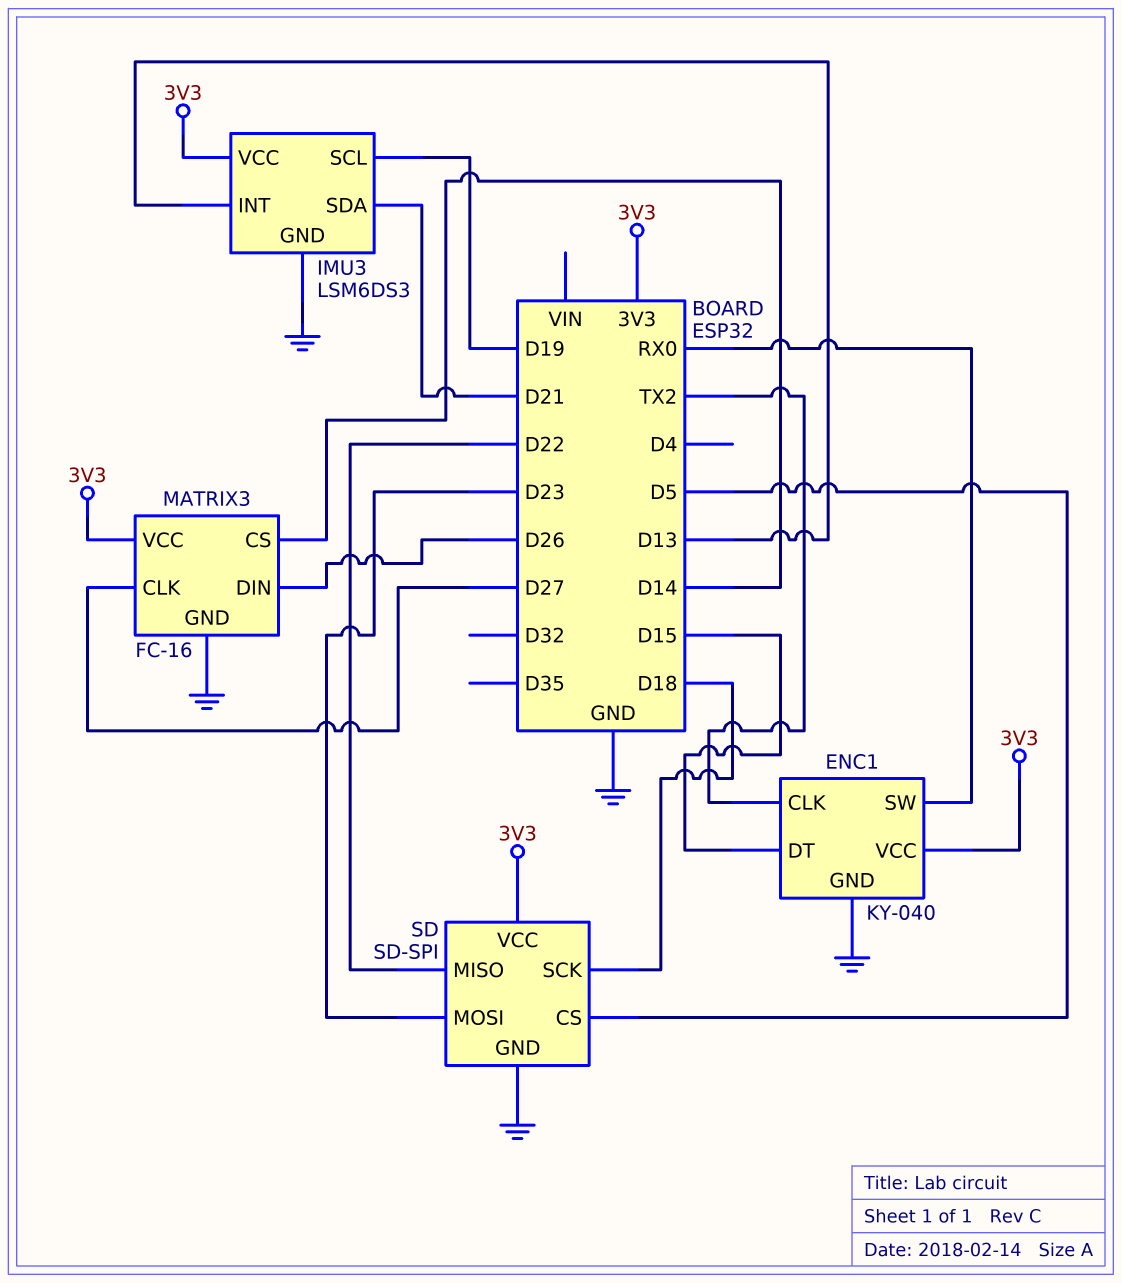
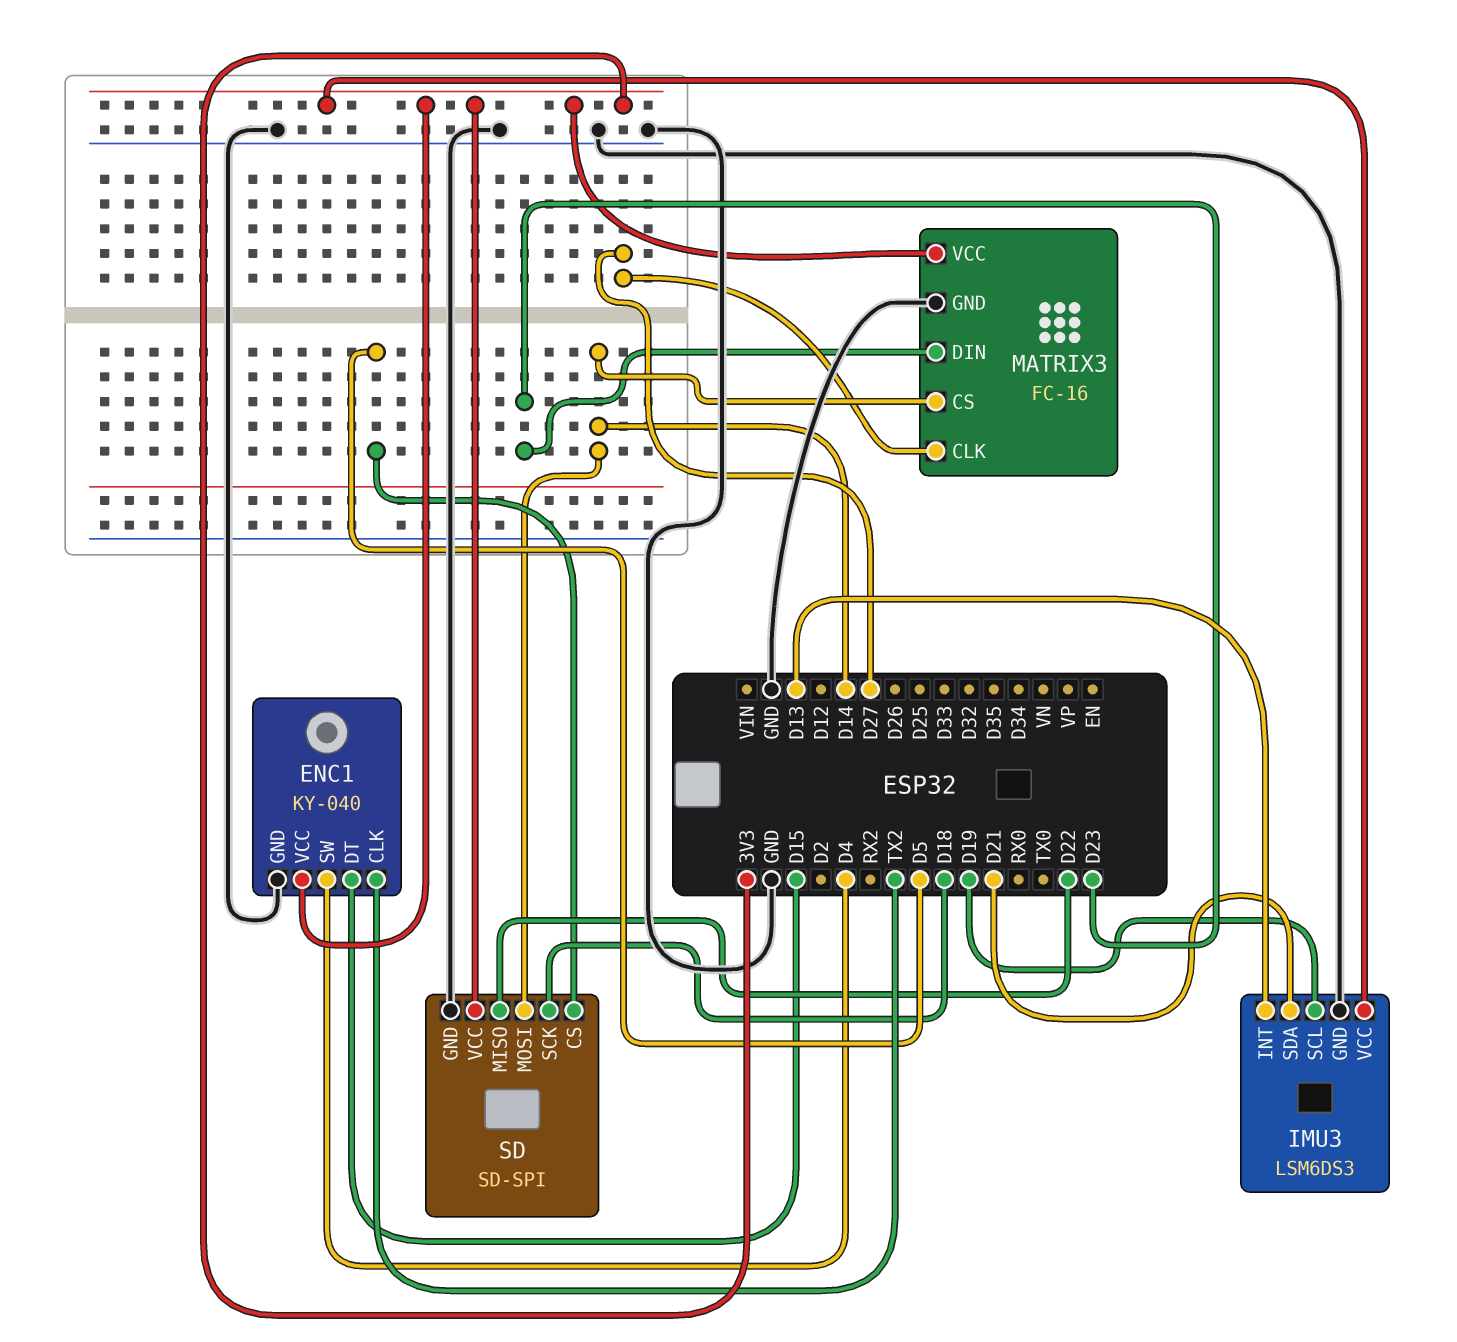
ENC1 pin SW: RX0 -> D4
MATRIX3 pin DIN: D26 -> D23
SD pin MOSI: D23 -> D14

